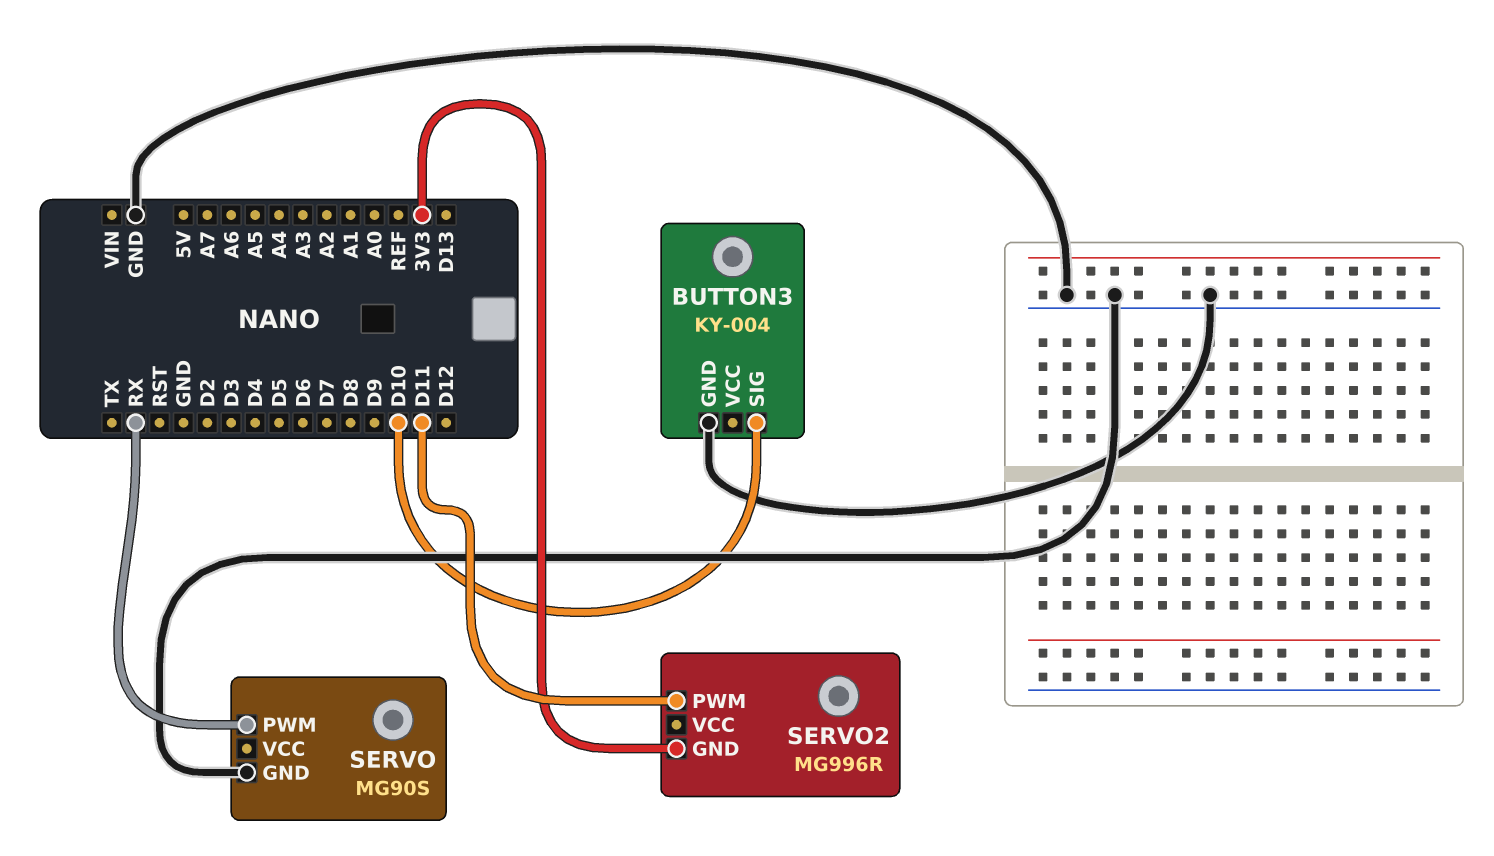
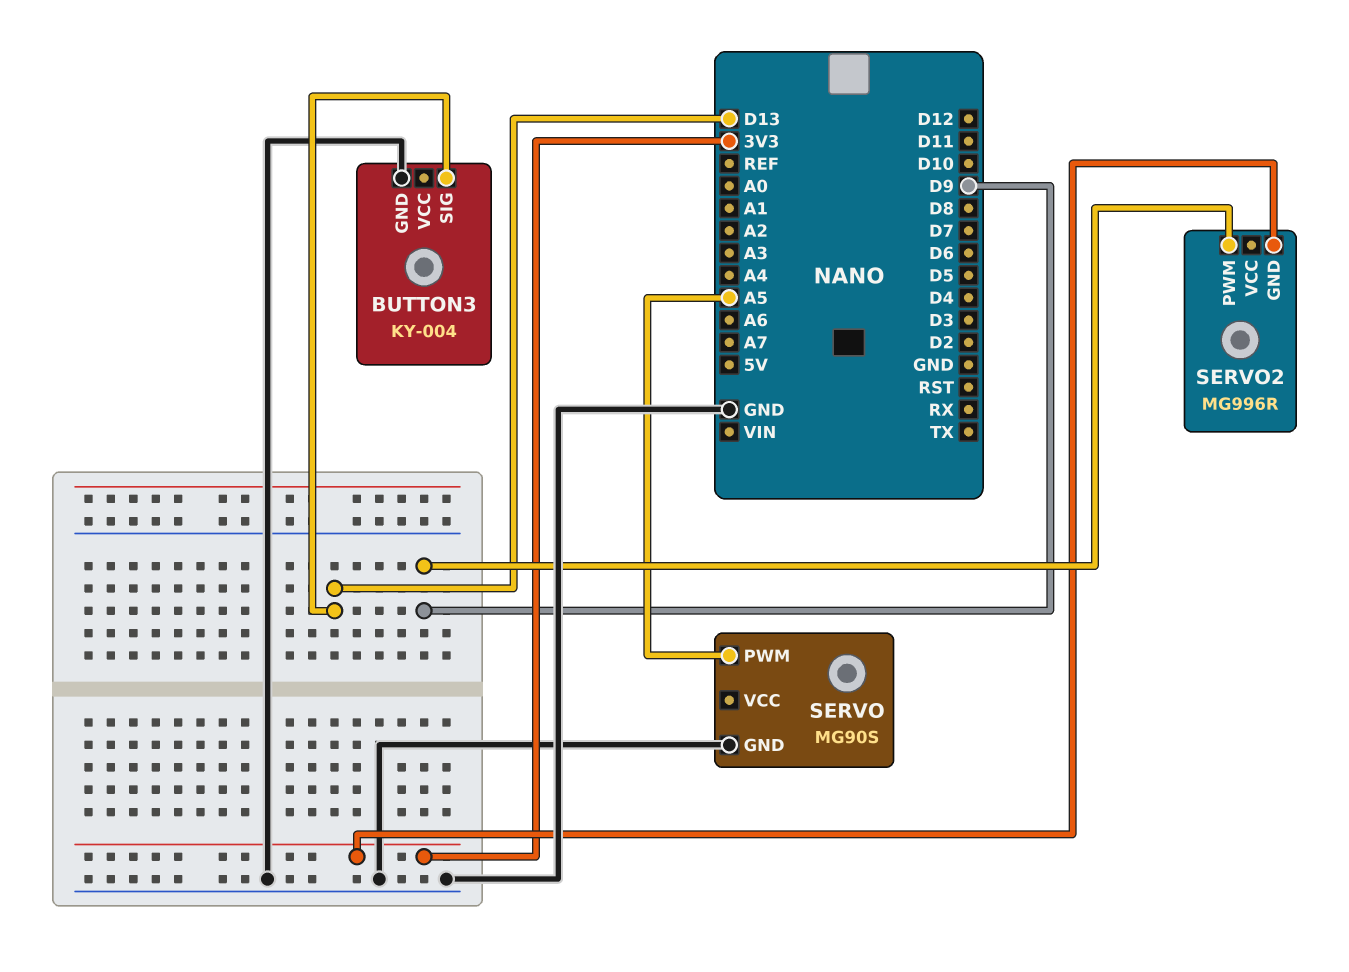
BUTTON3 pin SIG: D10 -> D13
SERVO pin PWM: RX -> A5
SERVO2 pin PWM: D11 -> D9

